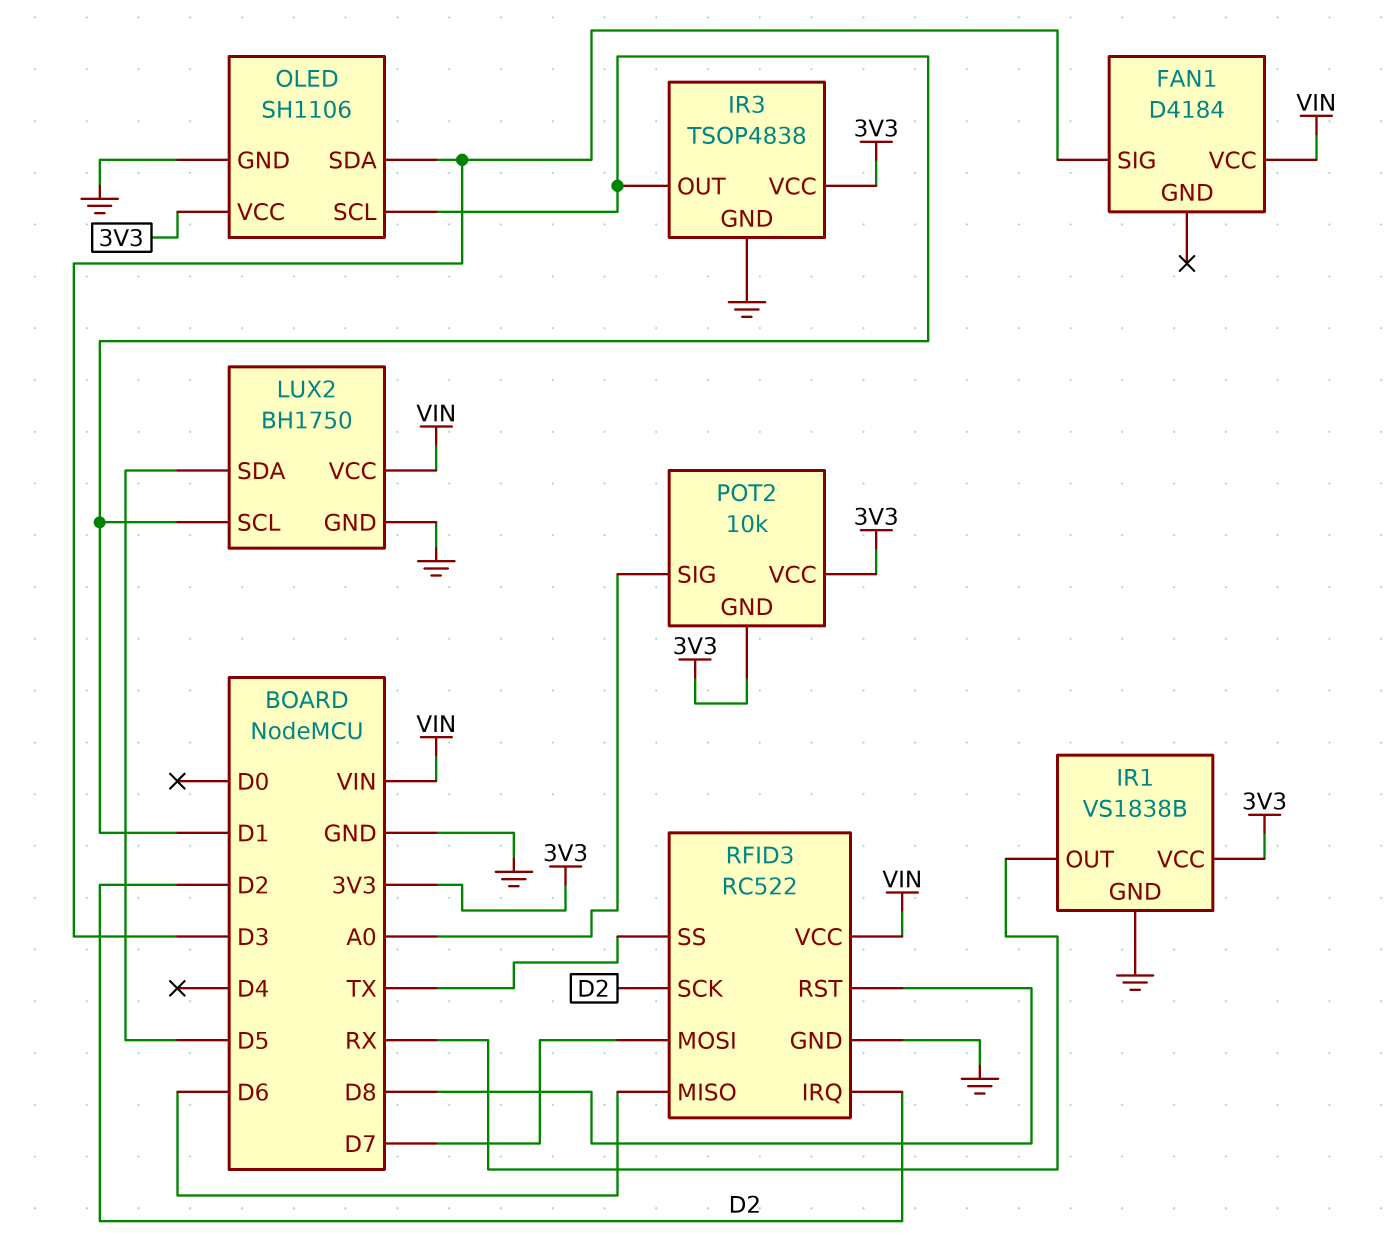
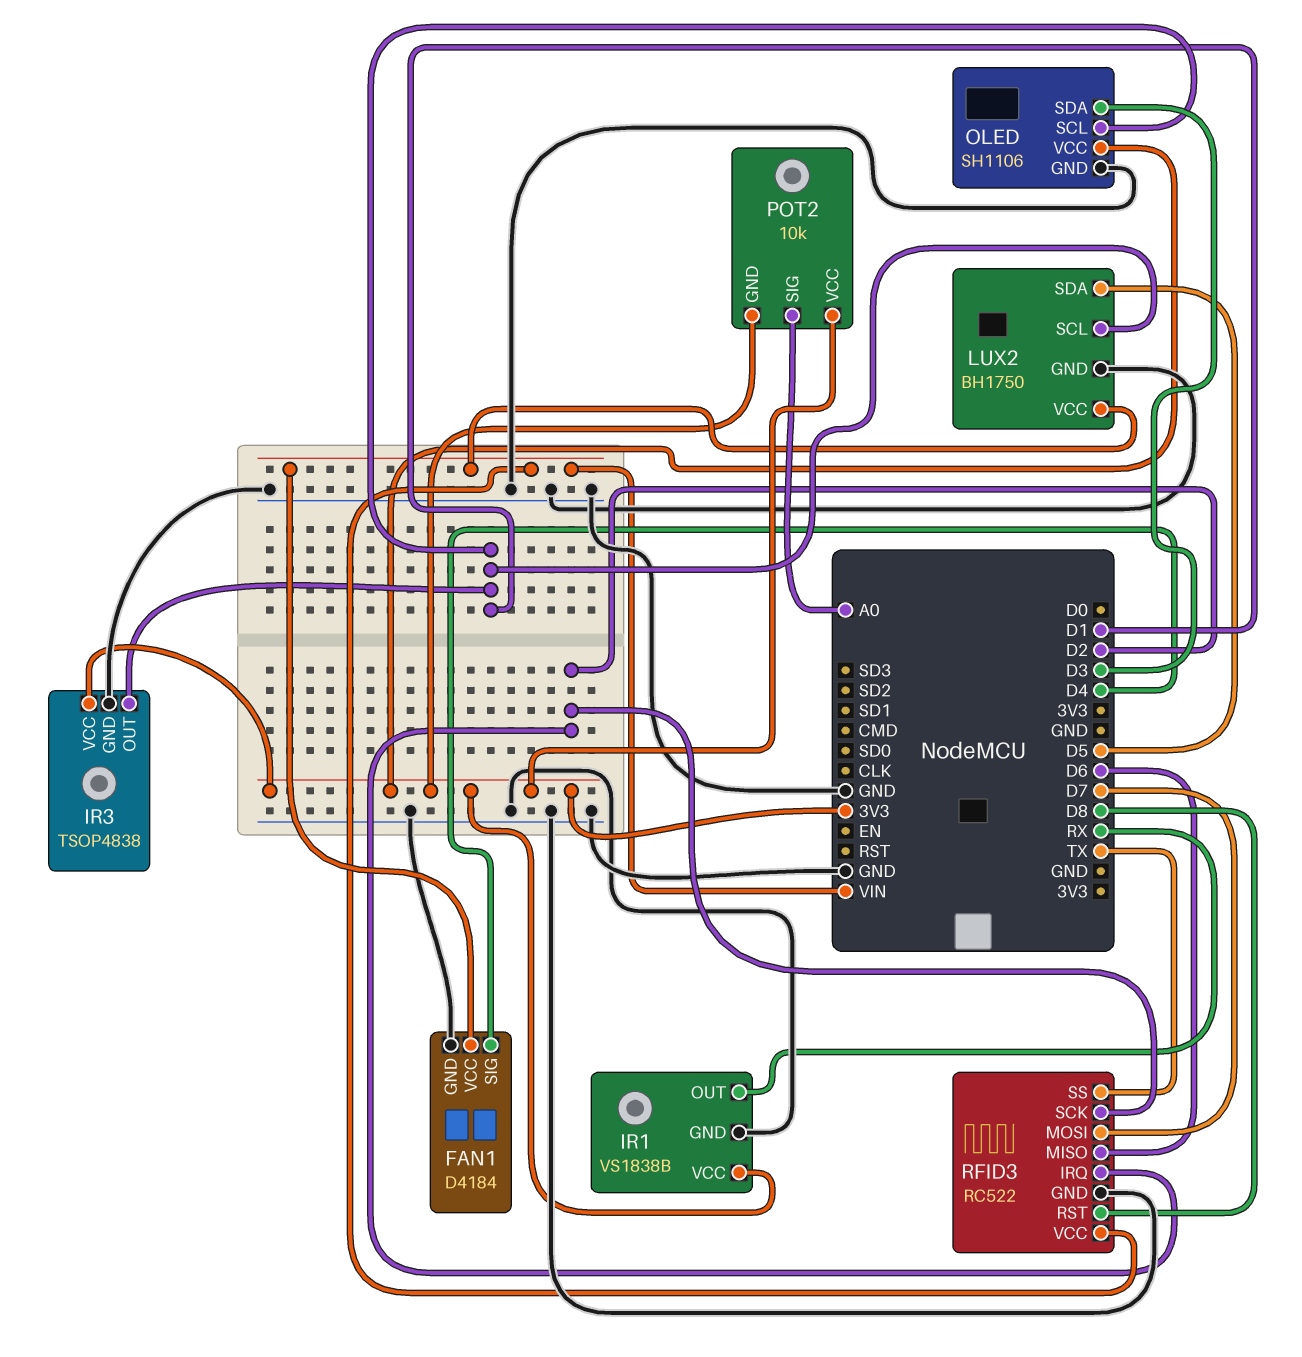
FAN1 pin GND: none -> GND
FAN1 pin SIG: D3 -> D4

